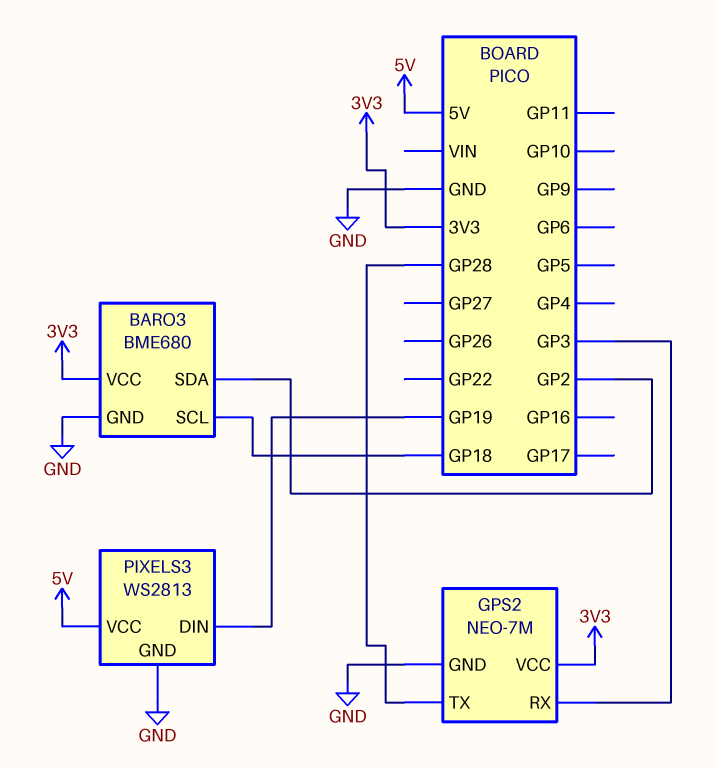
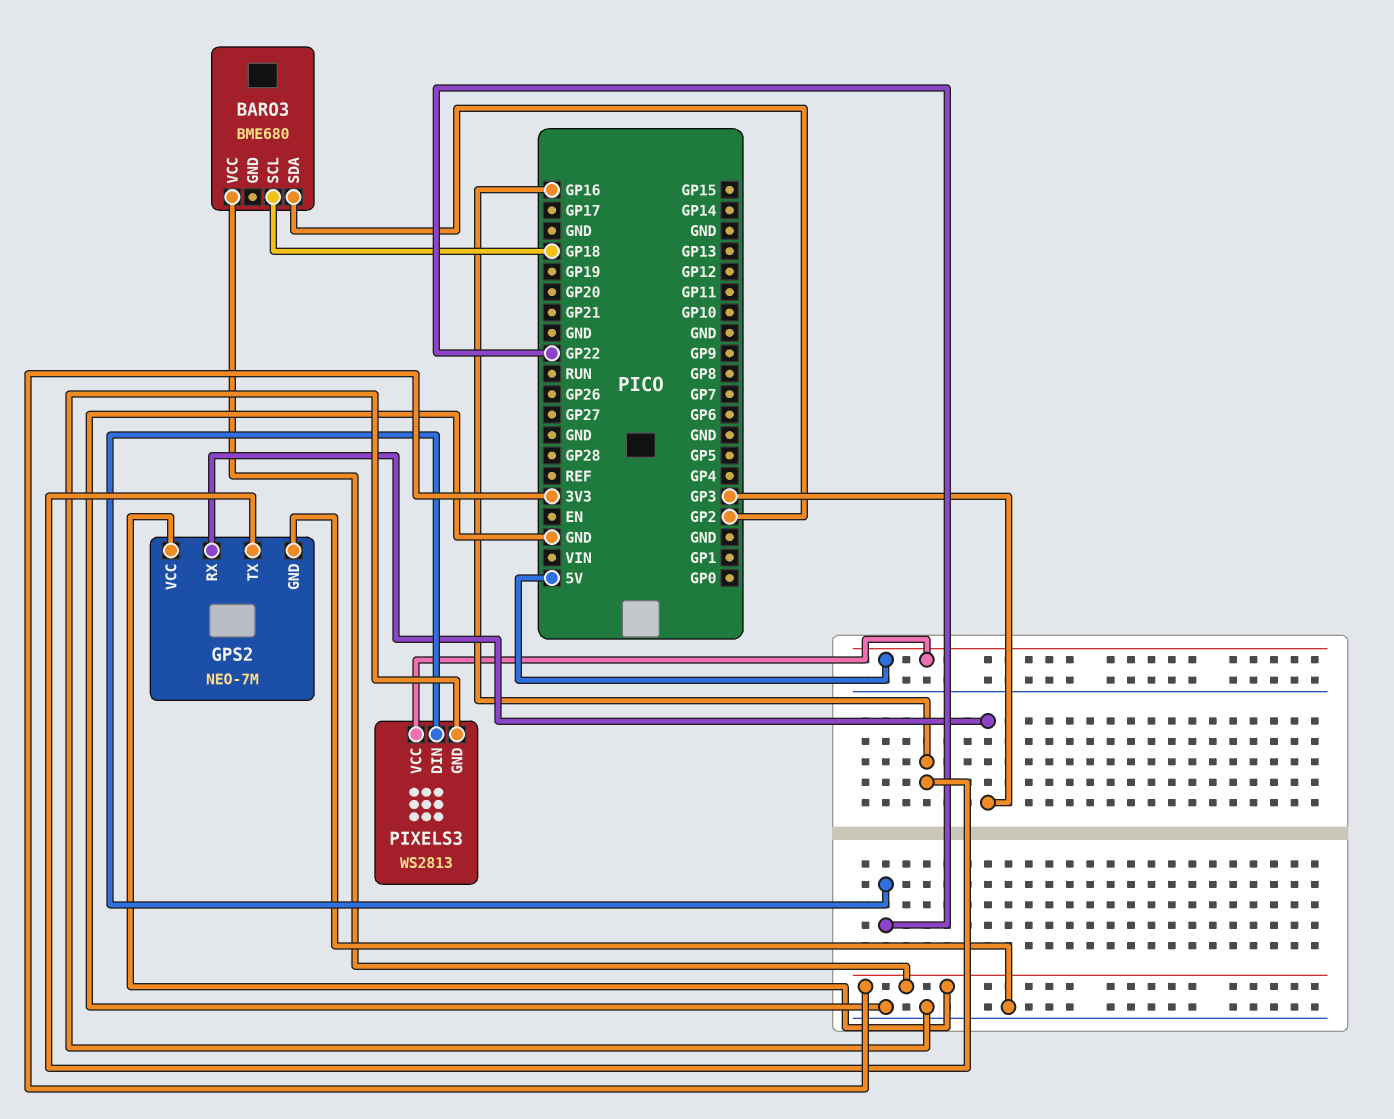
BARO3 pin GND: GND -> none
GPS2 pin TX: GP28 -> GP16
PIXELS3 pin DIN: GP19 -> GP22

